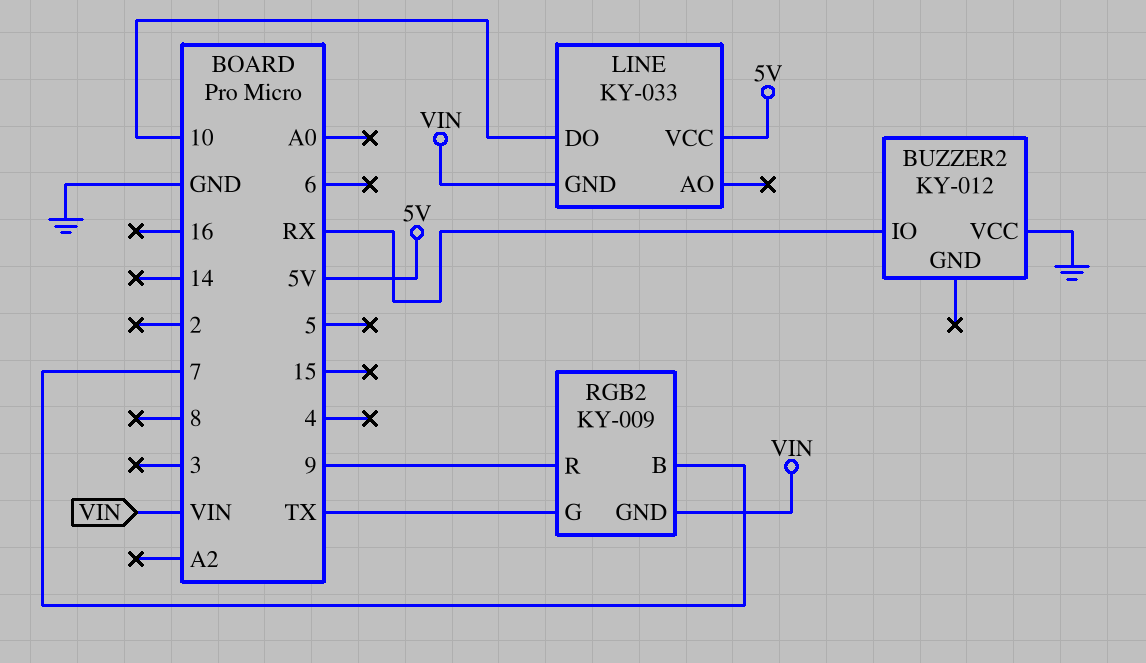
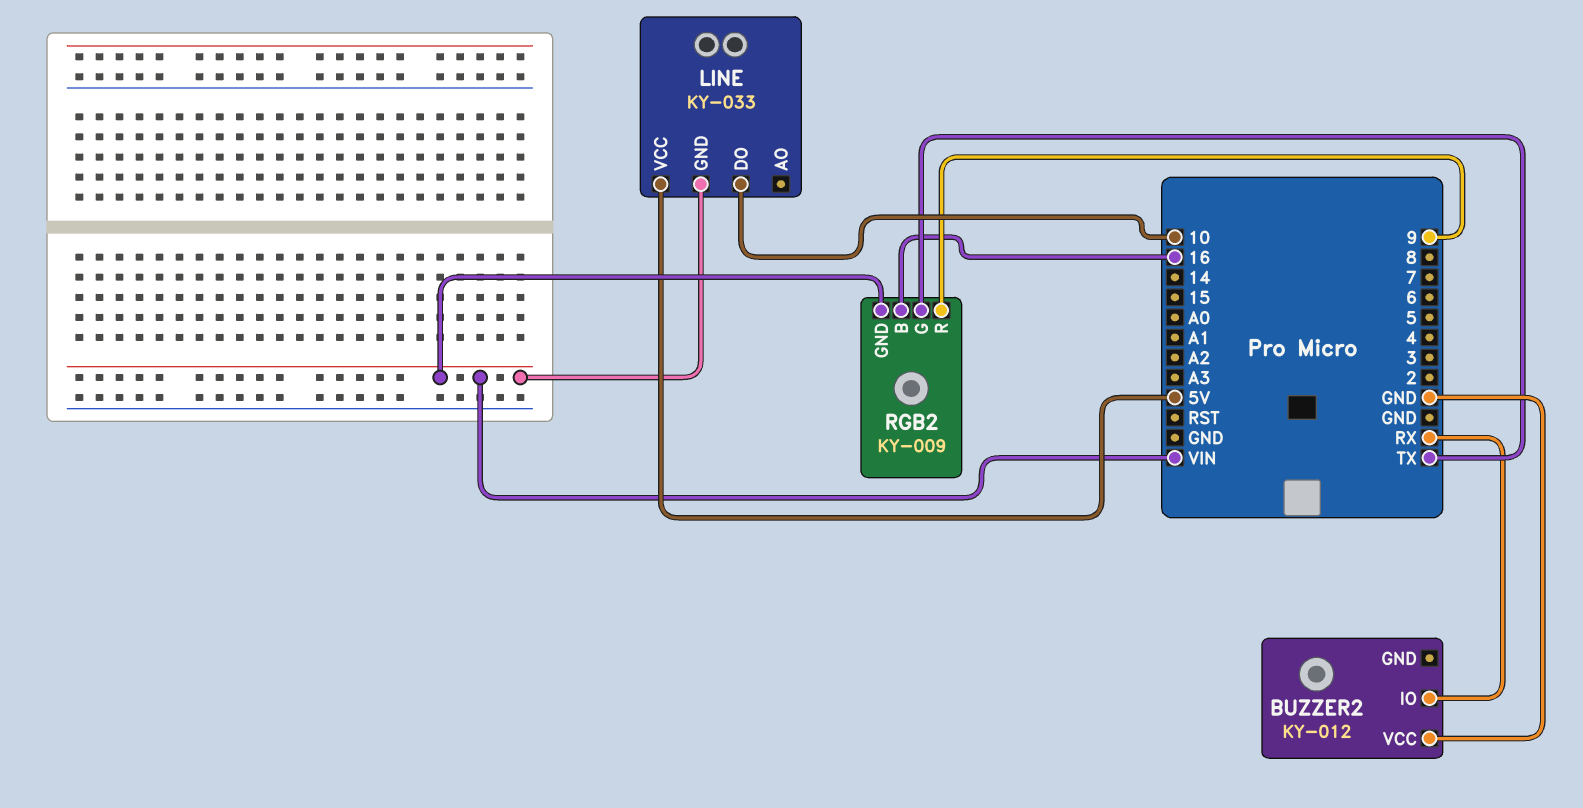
RGB2 pin B: 7 -> 16

